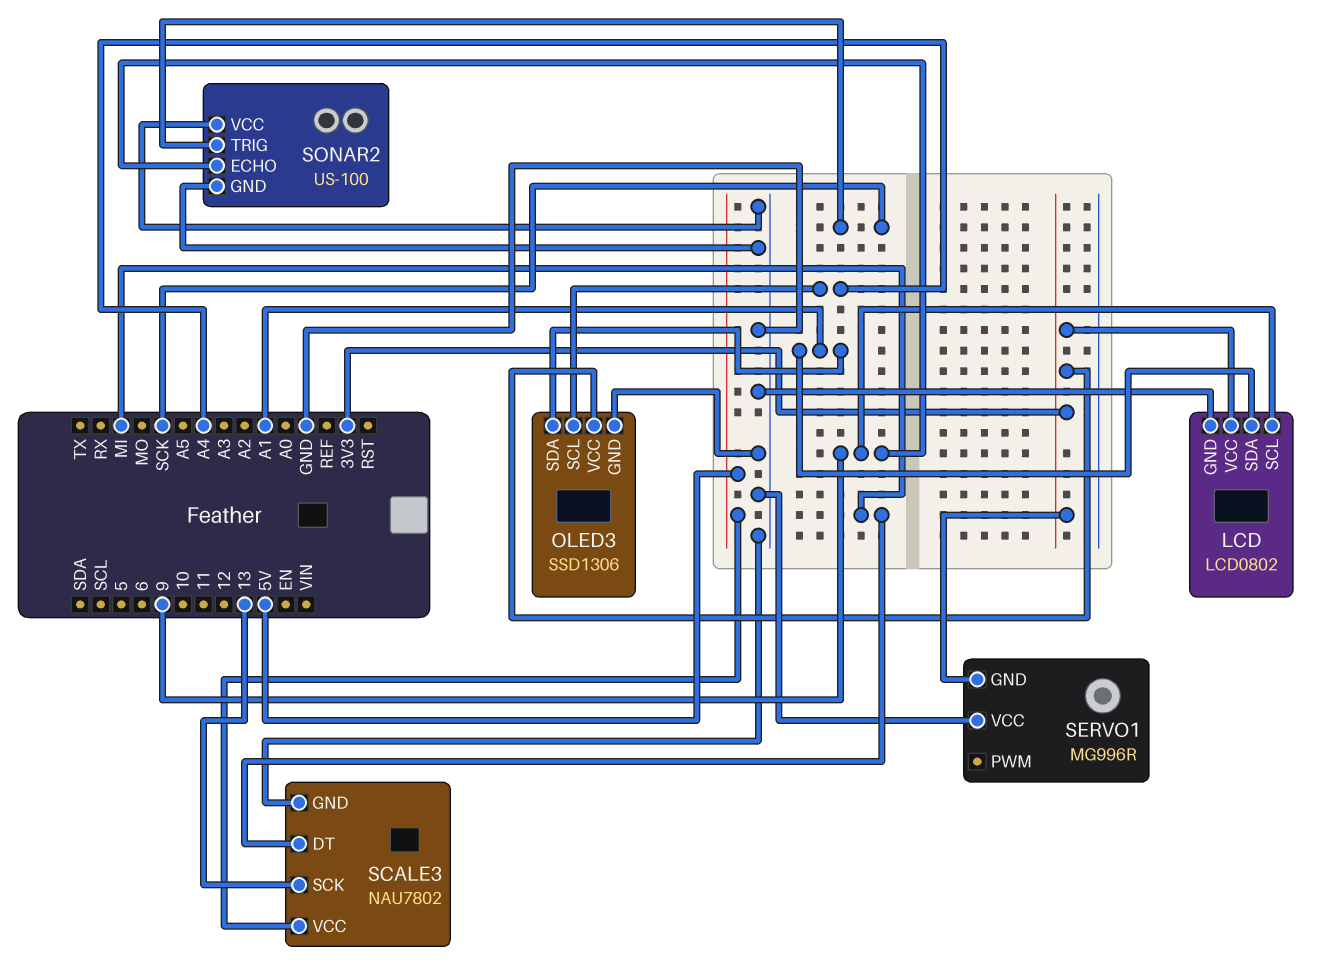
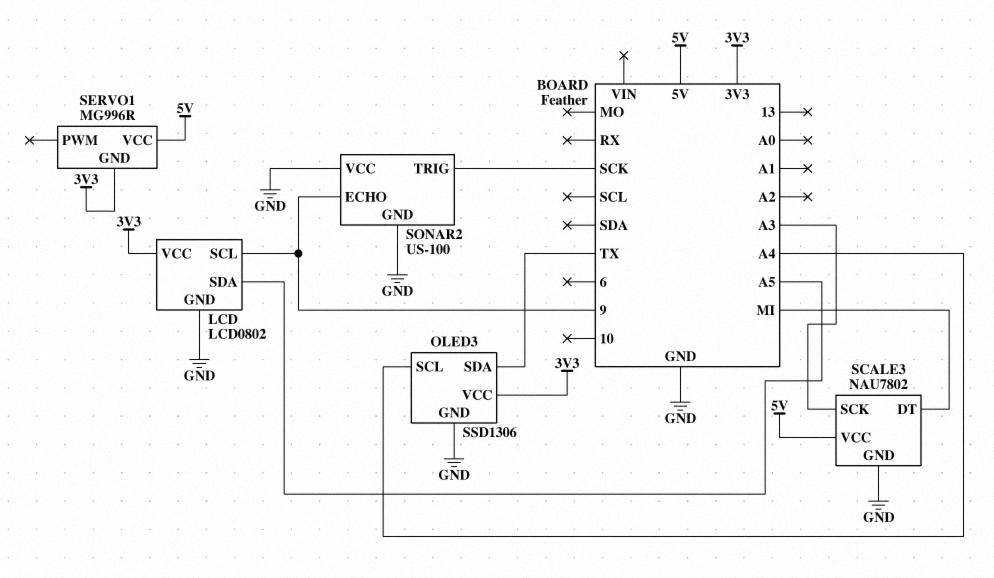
LCD pin SDA: A1 -> A5
OLED3 pin SDA: A1 -> TX
SCALE3 pin SCK: 13 -> A3
SERVO1 pin VCC: GND -> 5V

